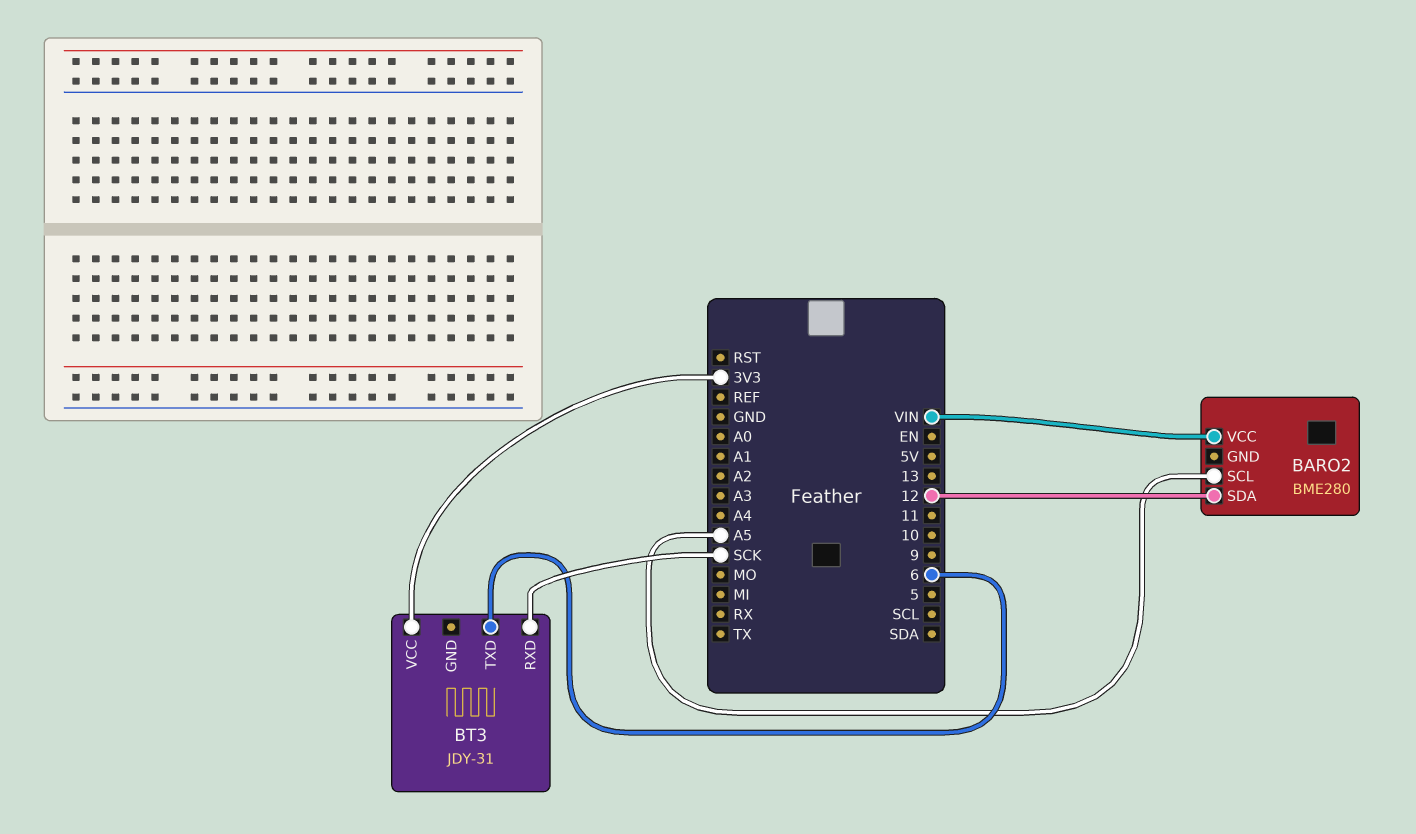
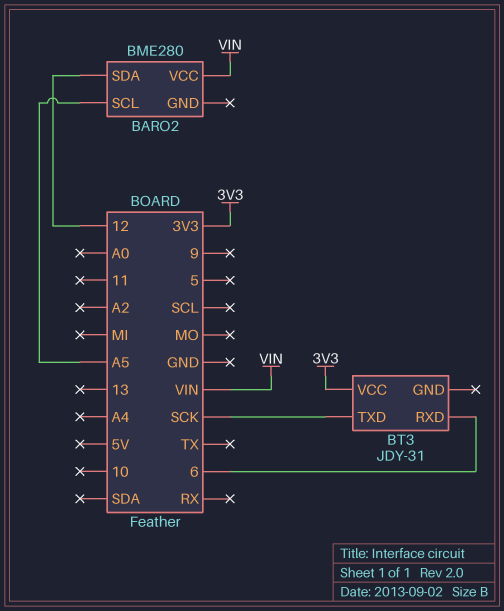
BT3 pin RXD: SCK -> 6
BT3 pin TXD: 6 -> SCK

